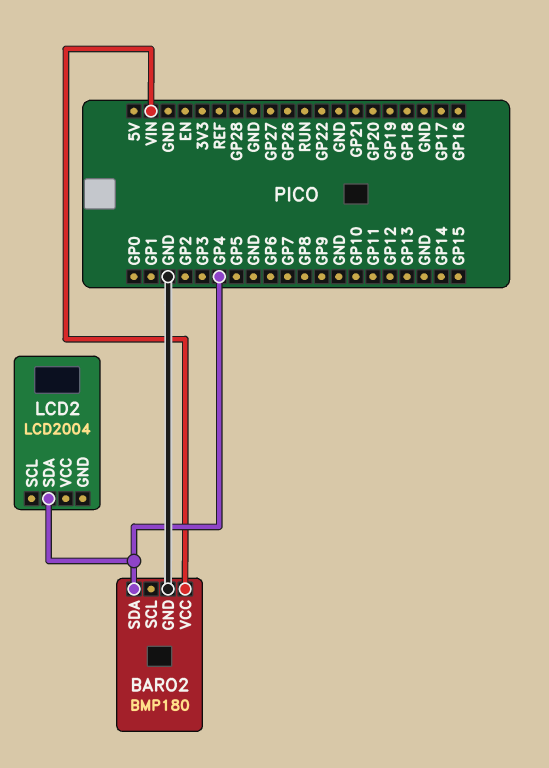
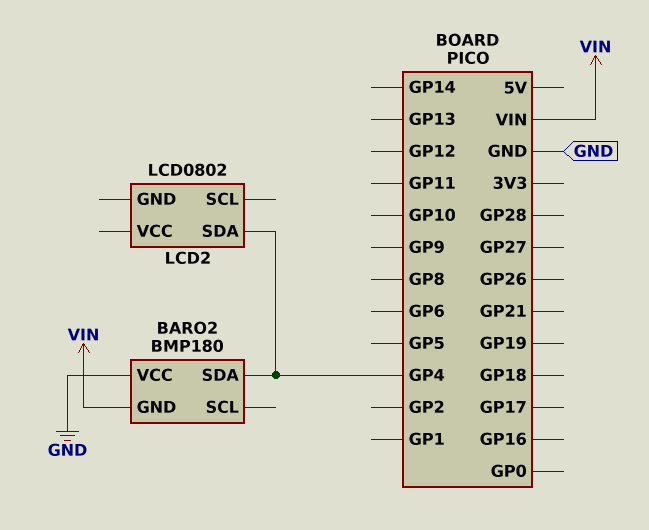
BARO2 pin GND: GND -> VIN
BARO2 pin VCC: VIN -> GND
LCD2: LCD2004 -> LCD0802

